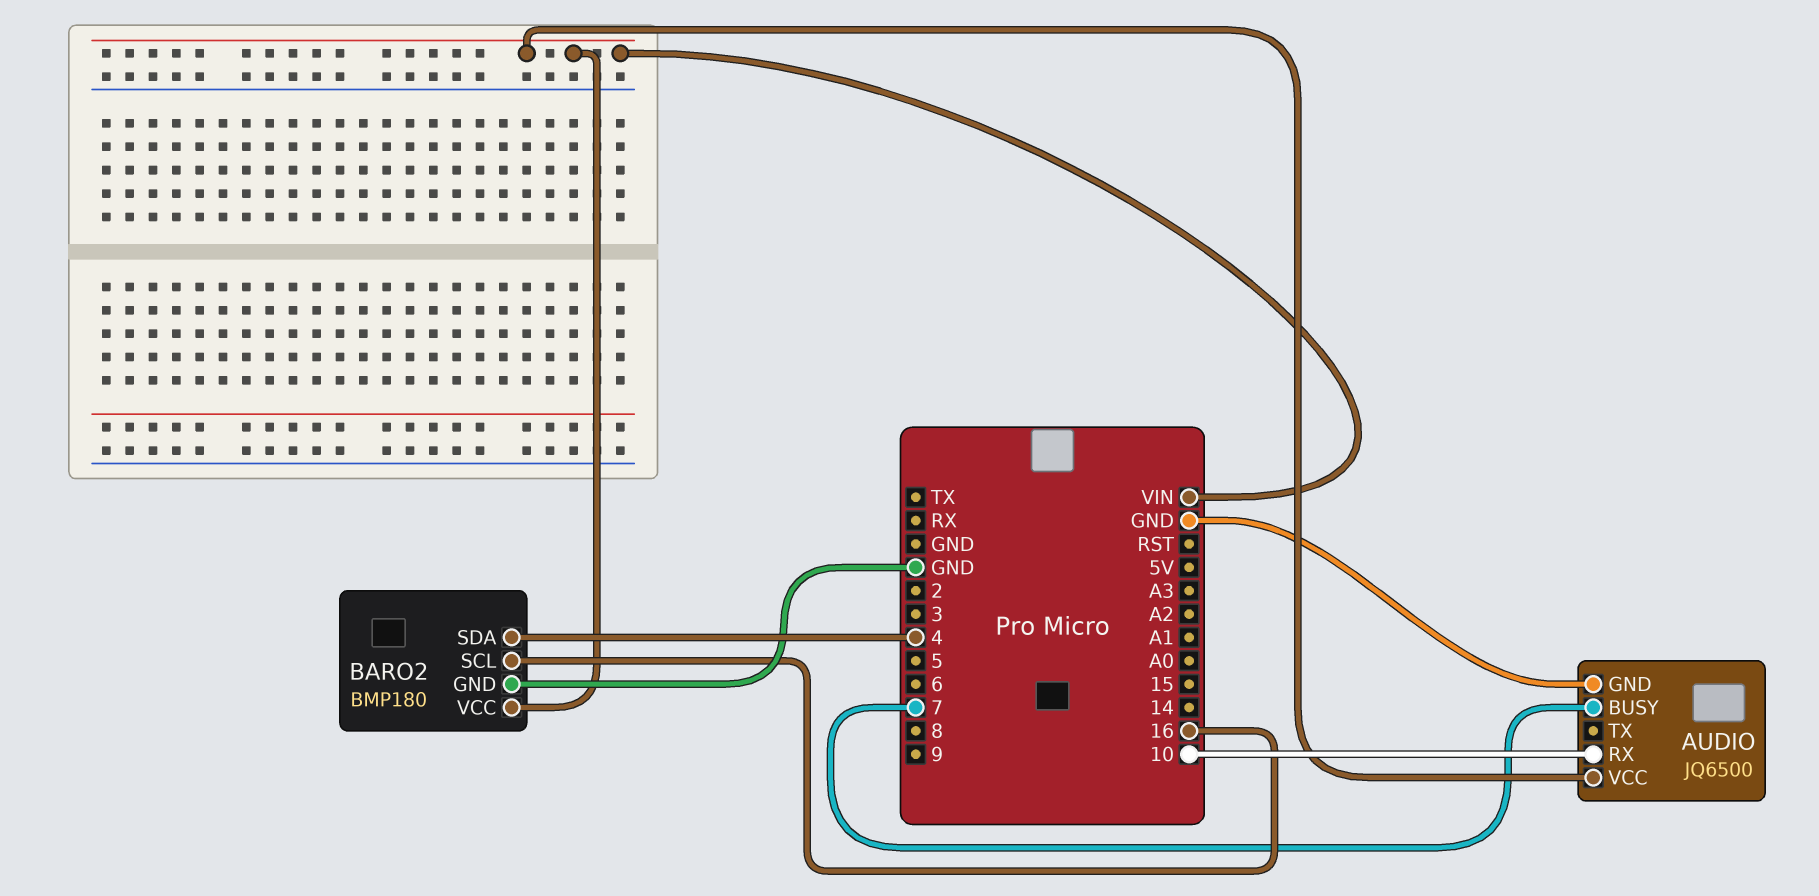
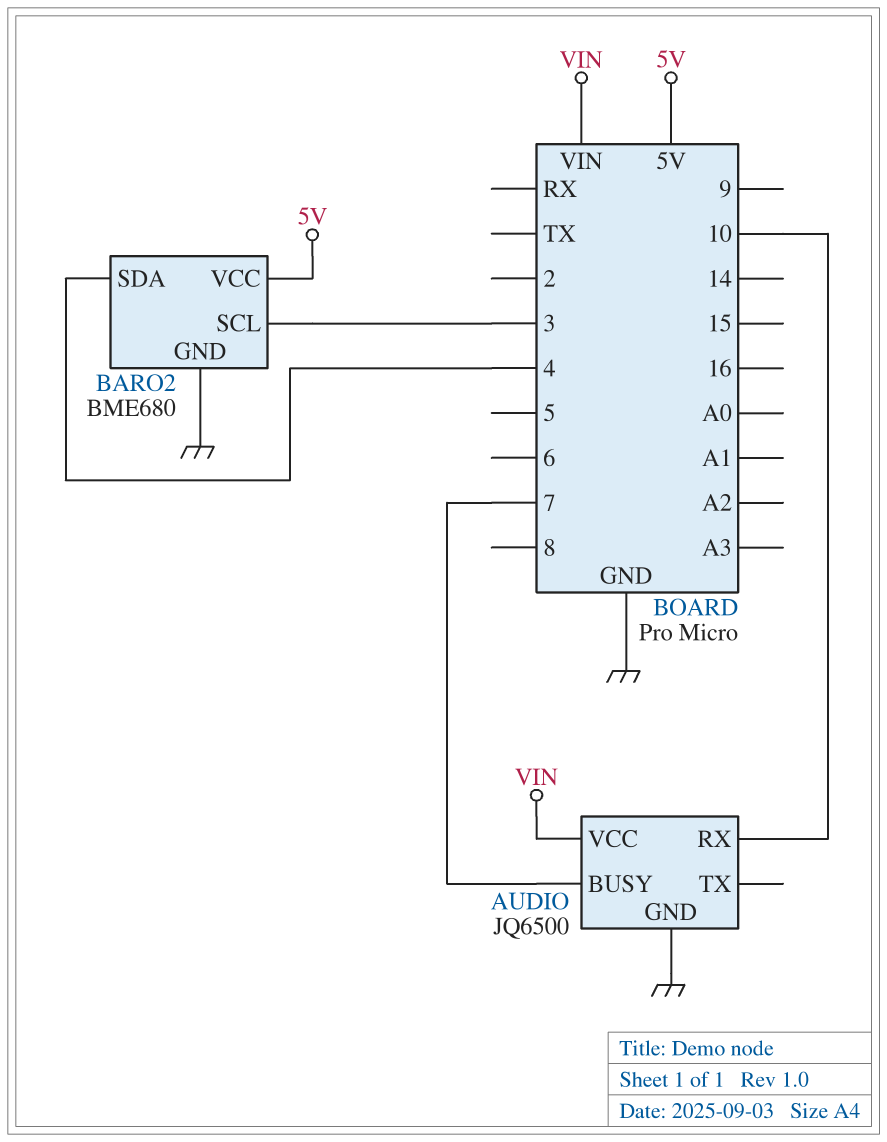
BARO2: BMP180 -> BME680
BARO2 pin SCL: 16 -> 3
BARO2 pin VCC: VIN -> 5V

